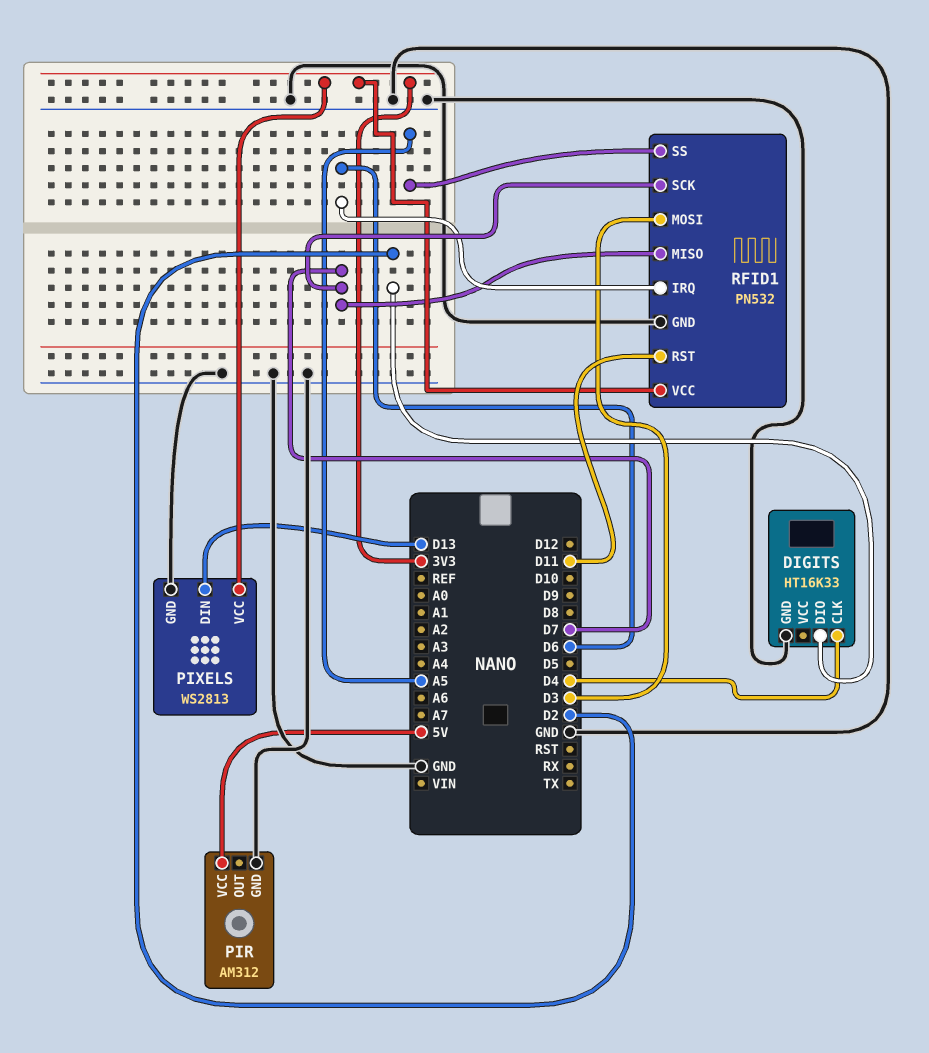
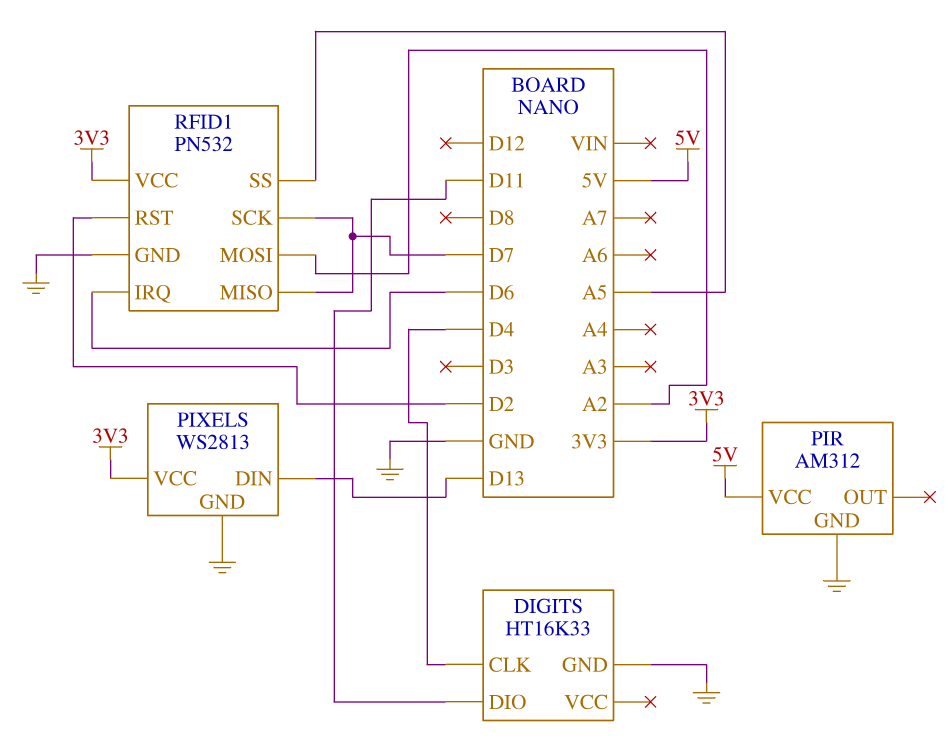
DIGITS pin DIO: D2 -> D11
RFID1 pin MOSI: D3 -> A2
RFID1 pin RST: D11 -> D2

